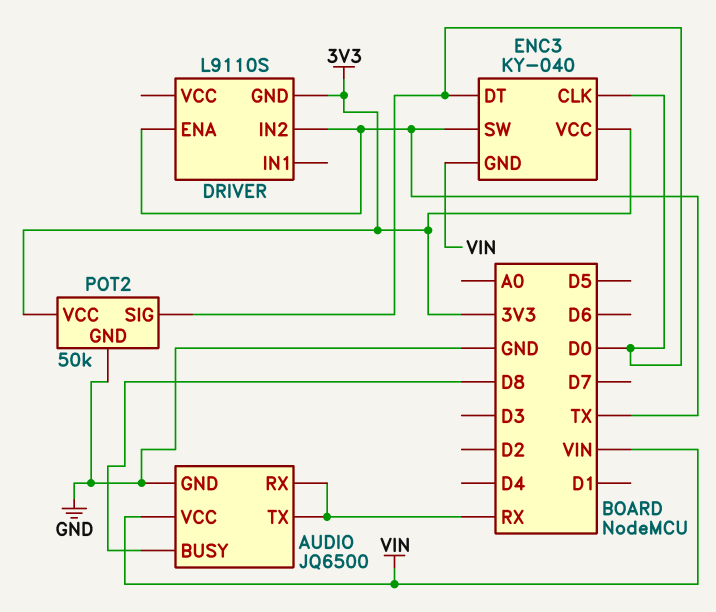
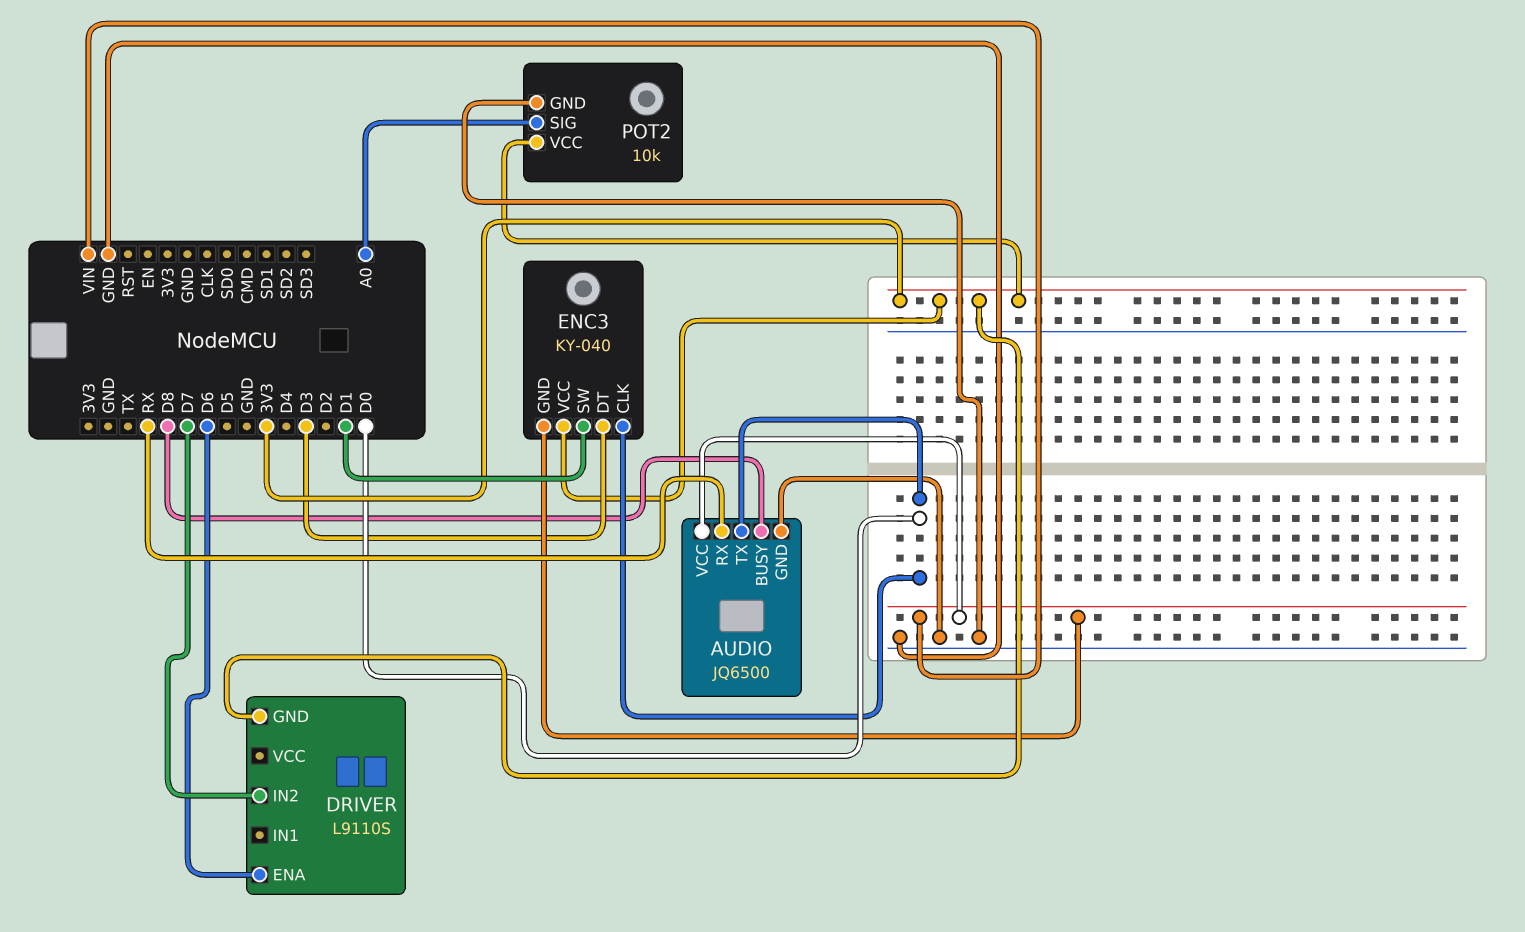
AUDIO pin TX: RX -> D0
DRIVER pin ENA: TX -> D6
DRIVER pin IN2: TX -> D7
ENC3 pin DT: D0 -> D3
ENC3 pin SW: TX -> D1
POT2: 50k -> 10k
POT2 pin SIG: D0 -> A0

